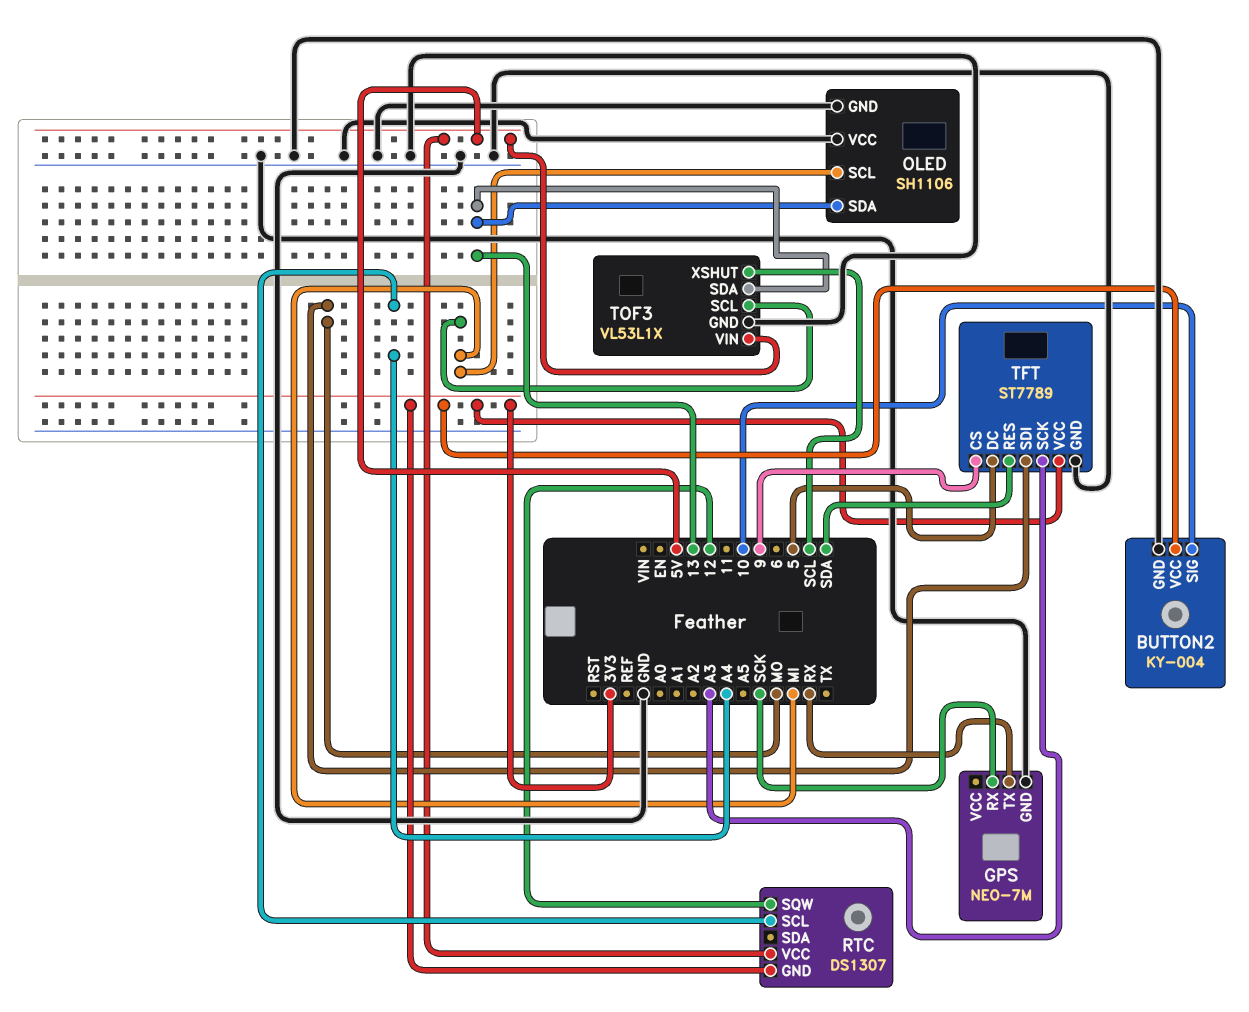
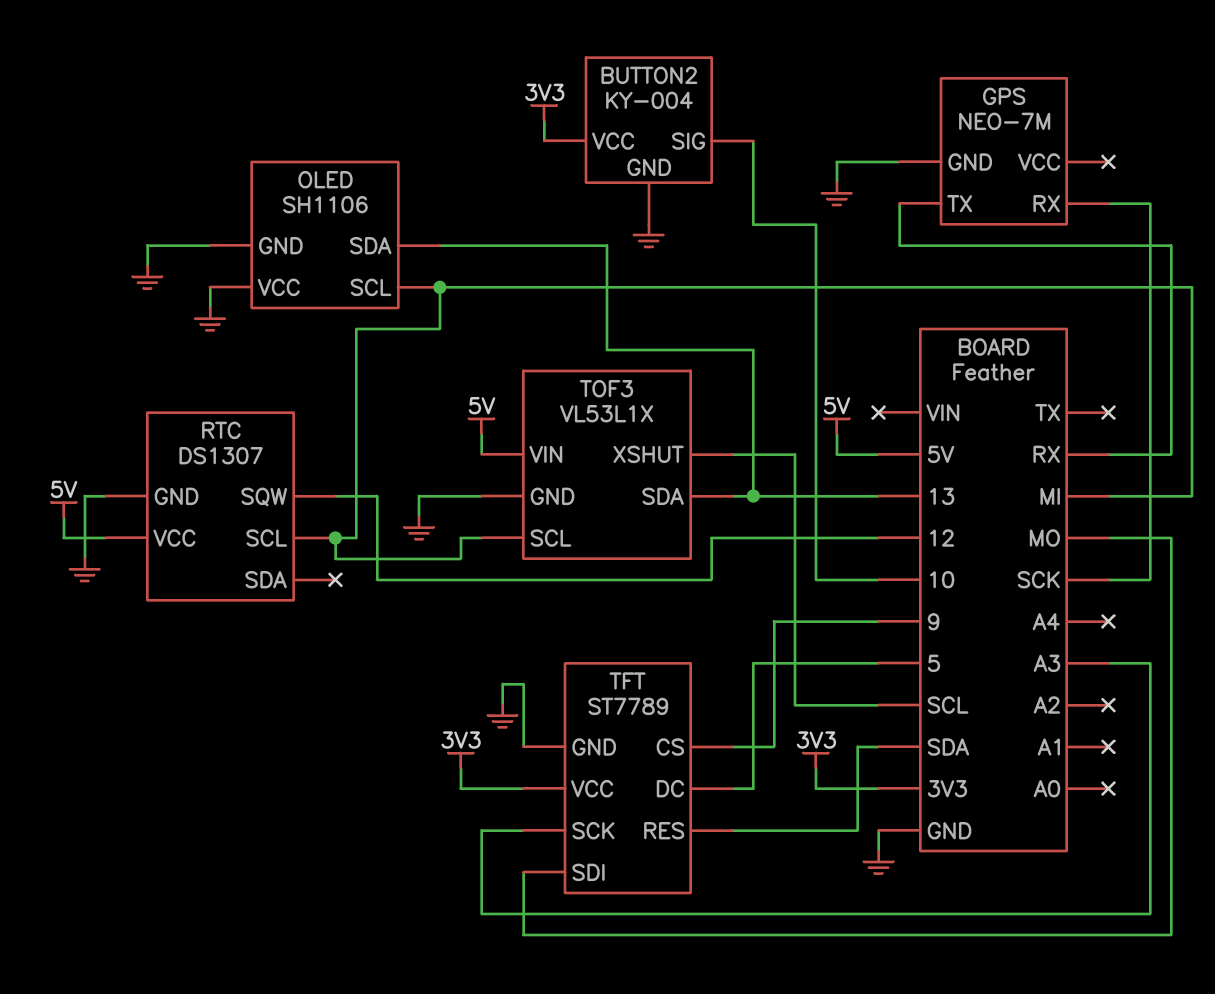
RTC pin GND: 3V3 -> GND
RTC pin SCL: A4 -> MI

